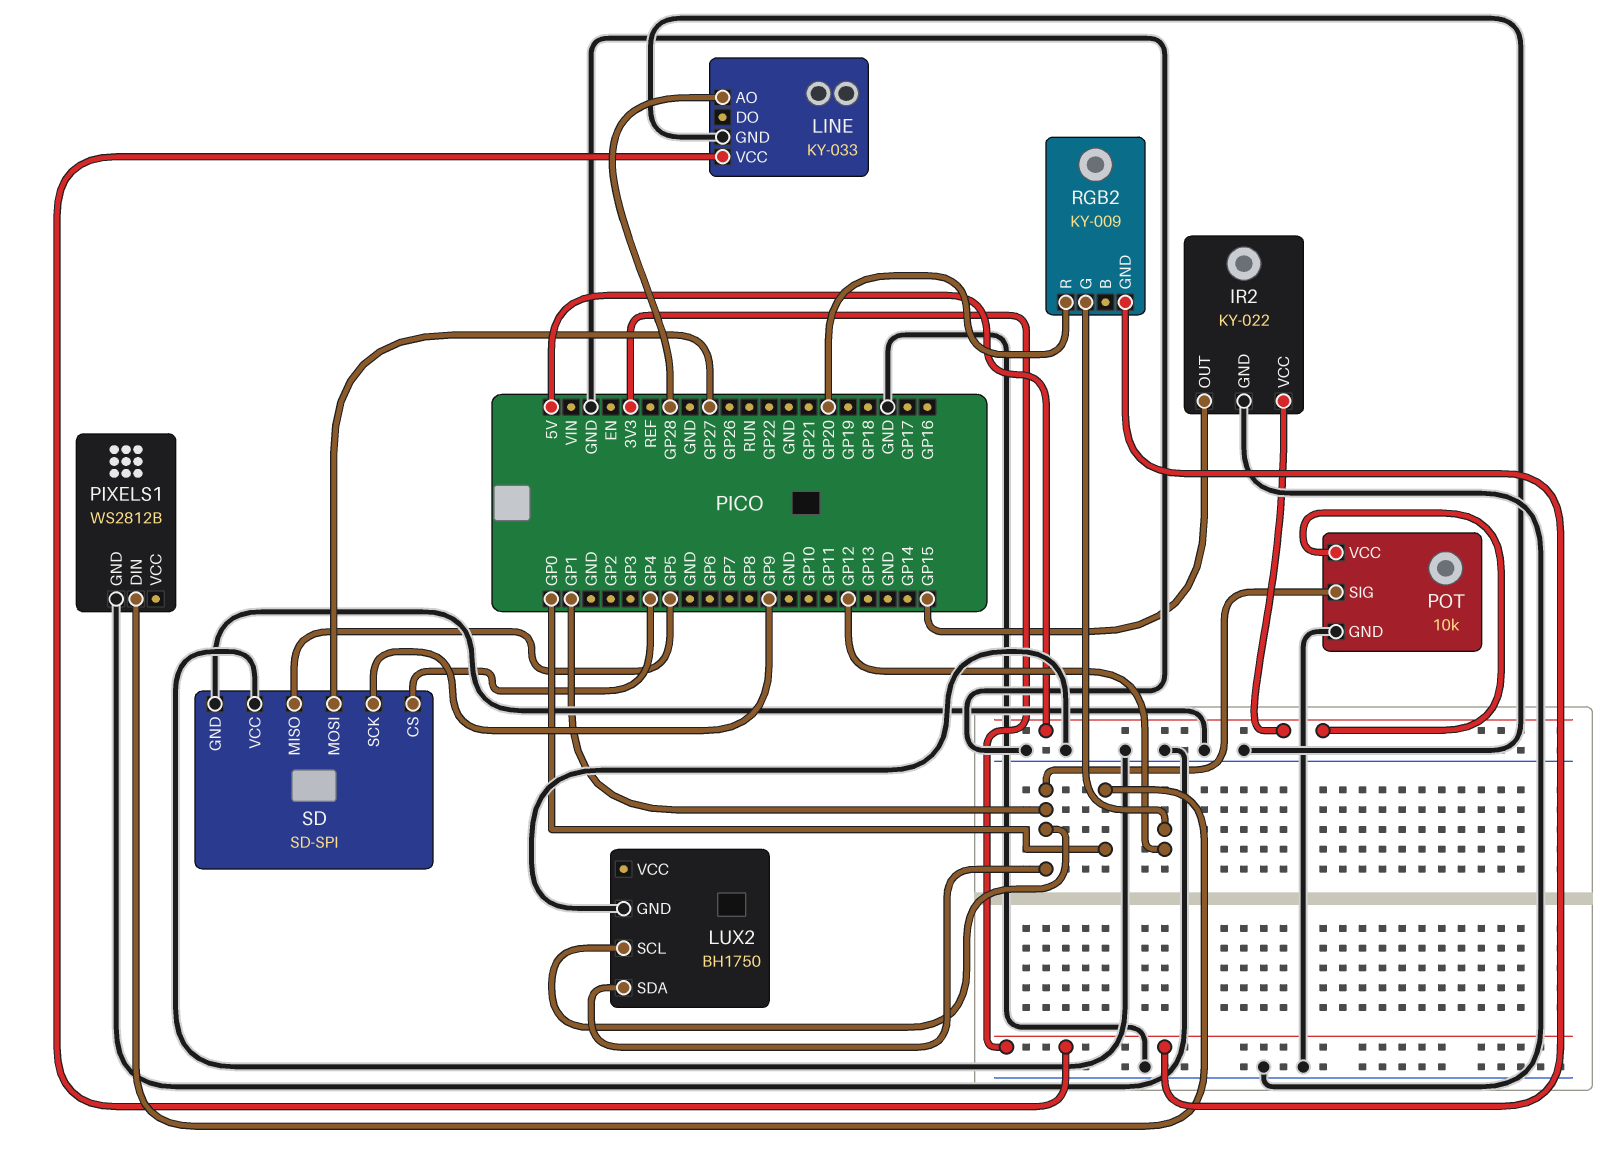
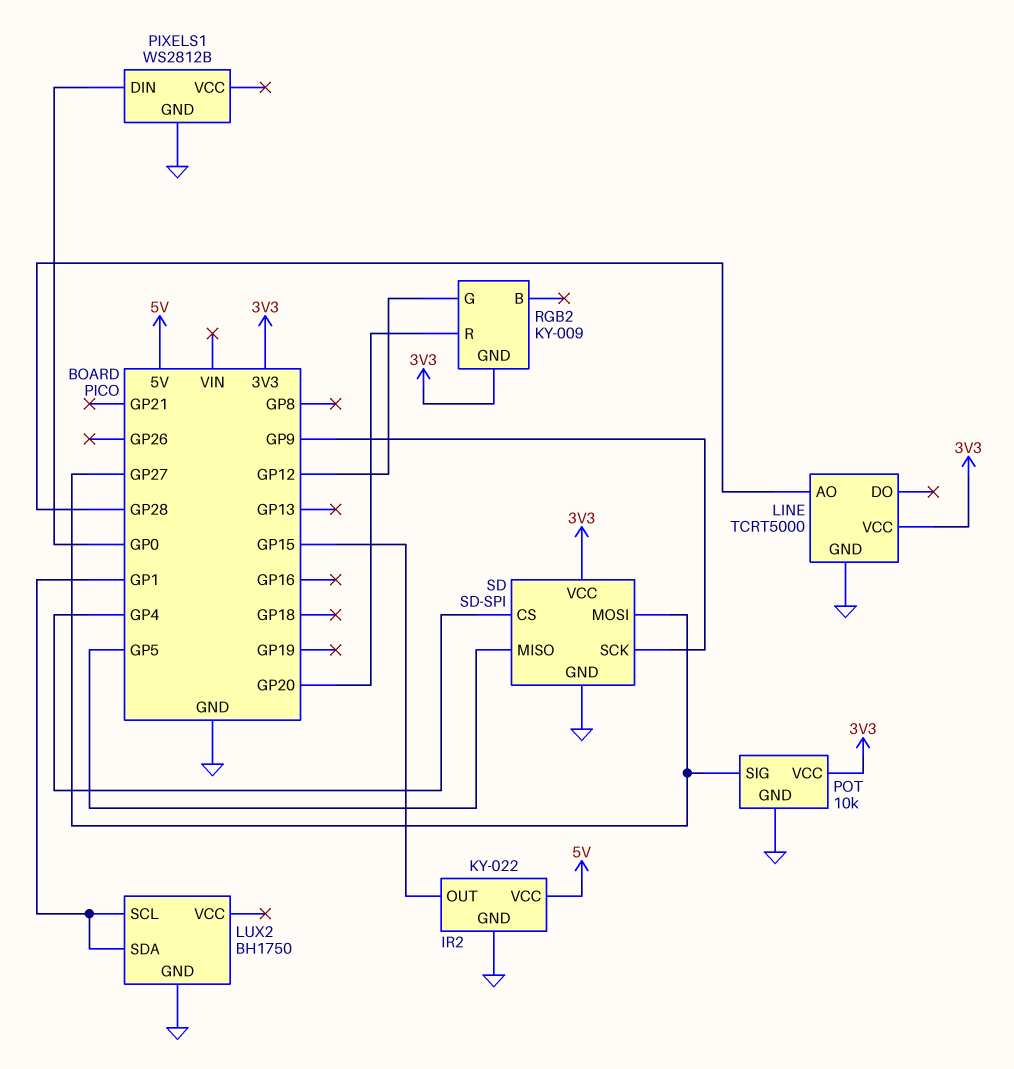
LINE: KY-033 -> TCRT5000
POT pin SIG: GP1 -> GP27
POT pin VCC: 5V -> 3V3
SD pin VCC: GND -> 3V3

